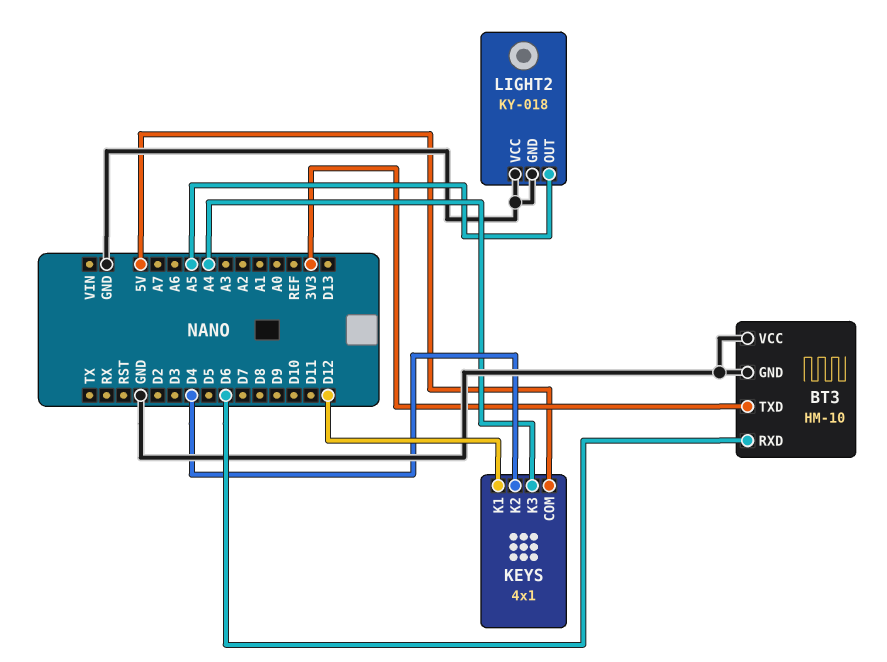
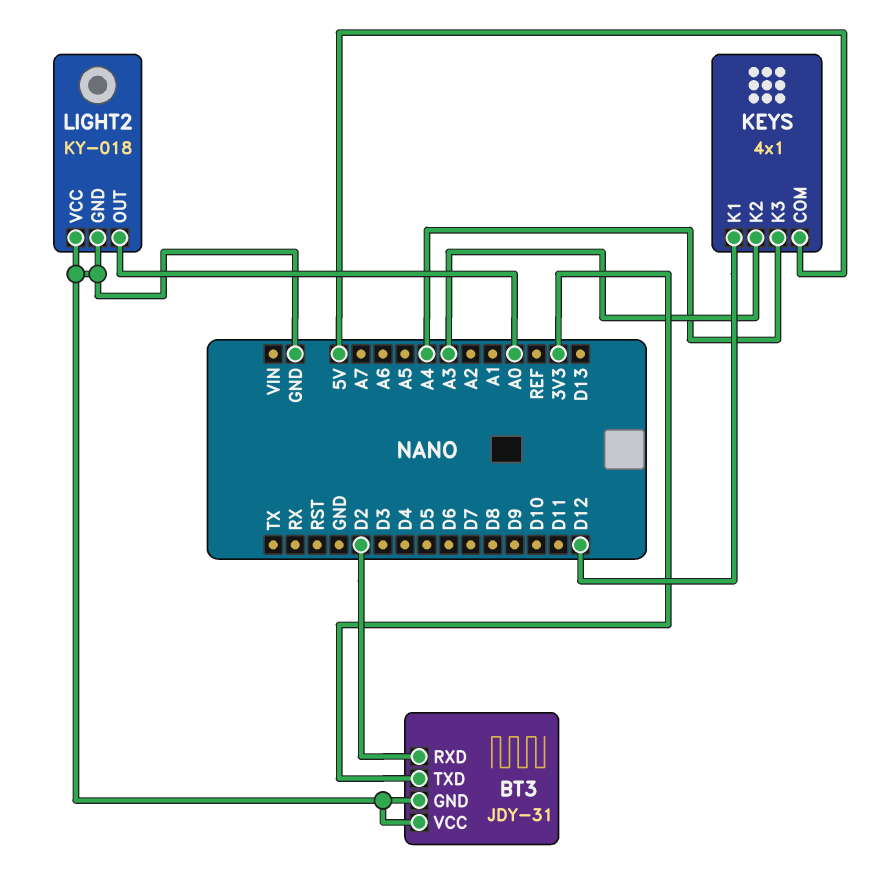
BT3: HM-10 -> JDY-31
BT3 pin RXD: D6 -> D2
KEYS pin K2: D4 -> A3
LIGHT2 pin OUT: A5 -> A0

